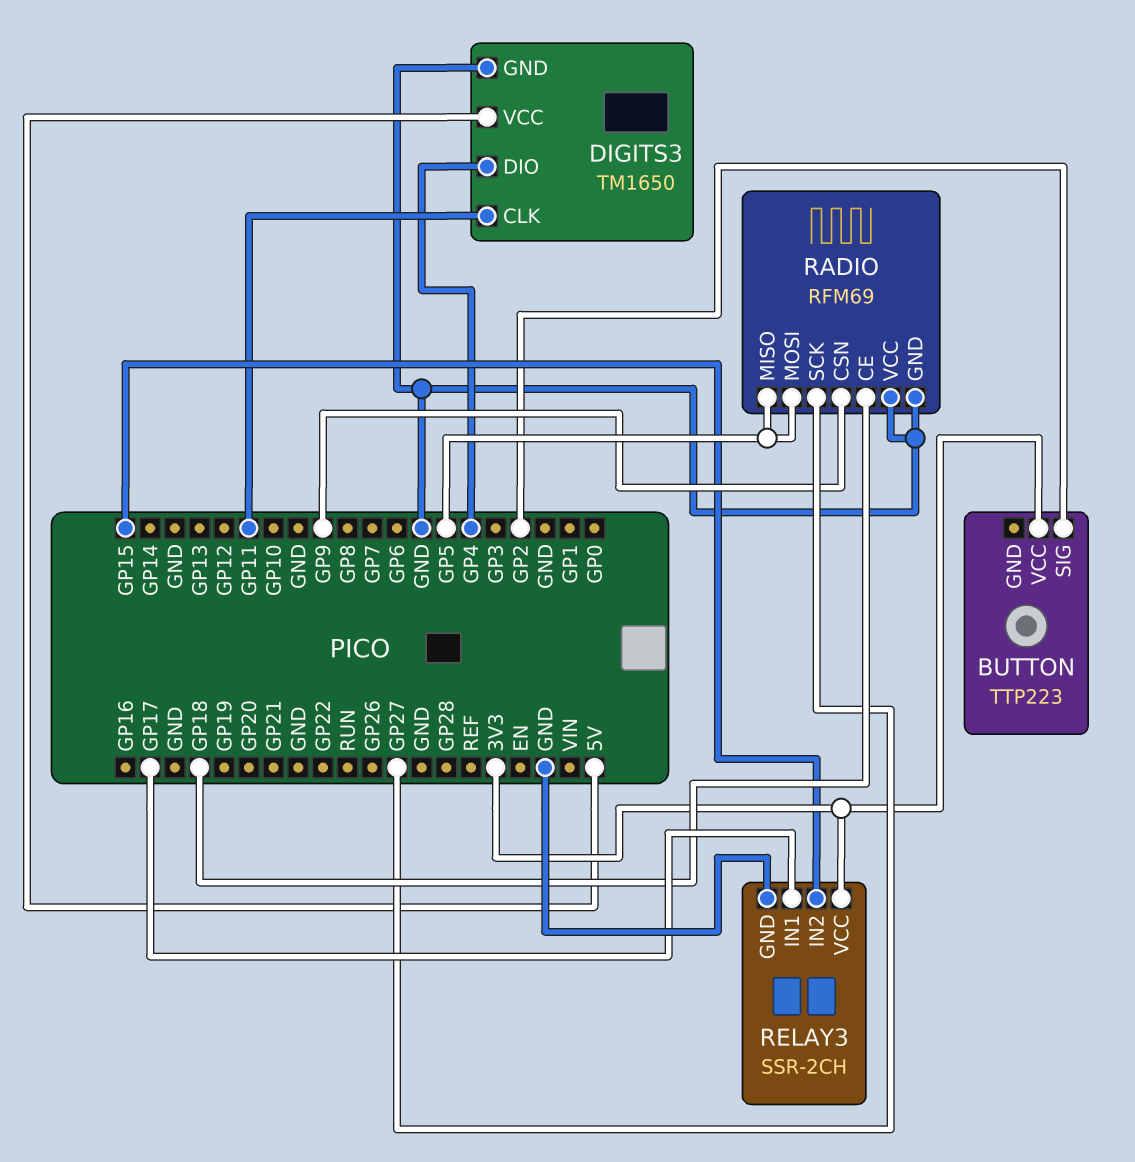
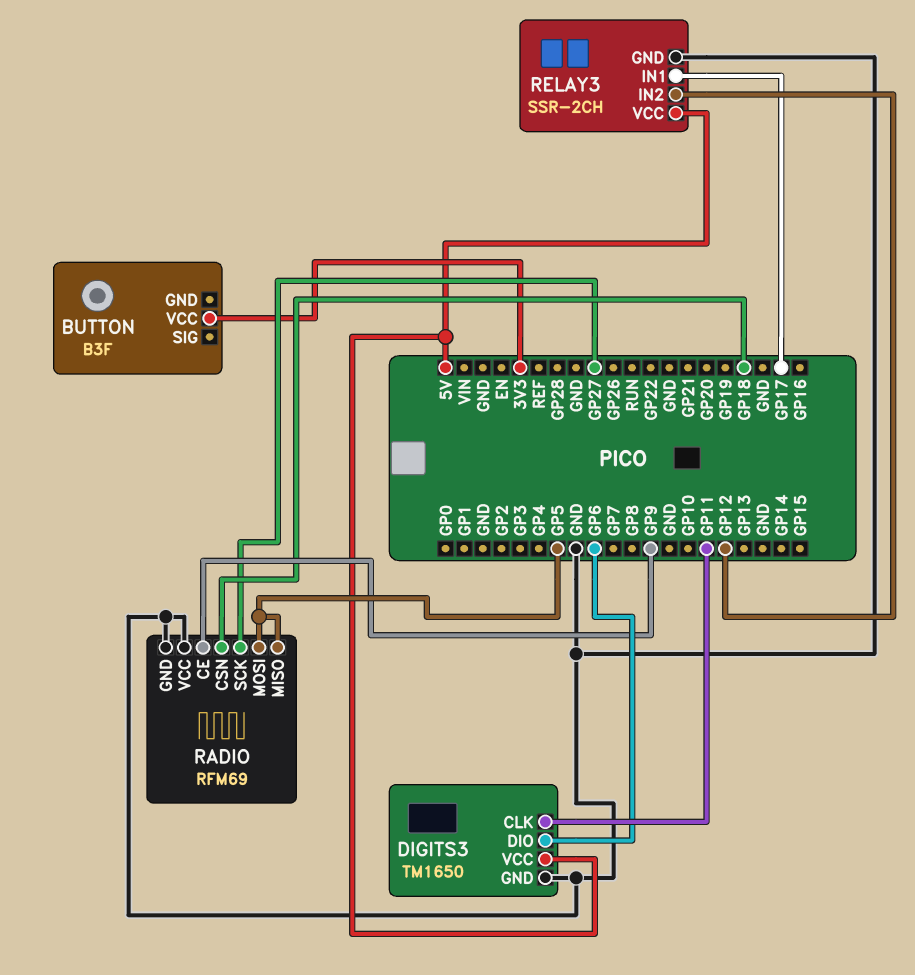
BUTTON: TTP223 -> B3F
BUTTON pin SIG: GP2 -> none
DIGITS3 pin DIO: GP4 -> GP6
RADIO pin CE: GP18 -> GP9
RADIO pin CSN: GP9 -> GP18
RELAY3 pin IN2: GP15 -> GP12
RELAY3 pin VCC: 3V3 -> 5V

